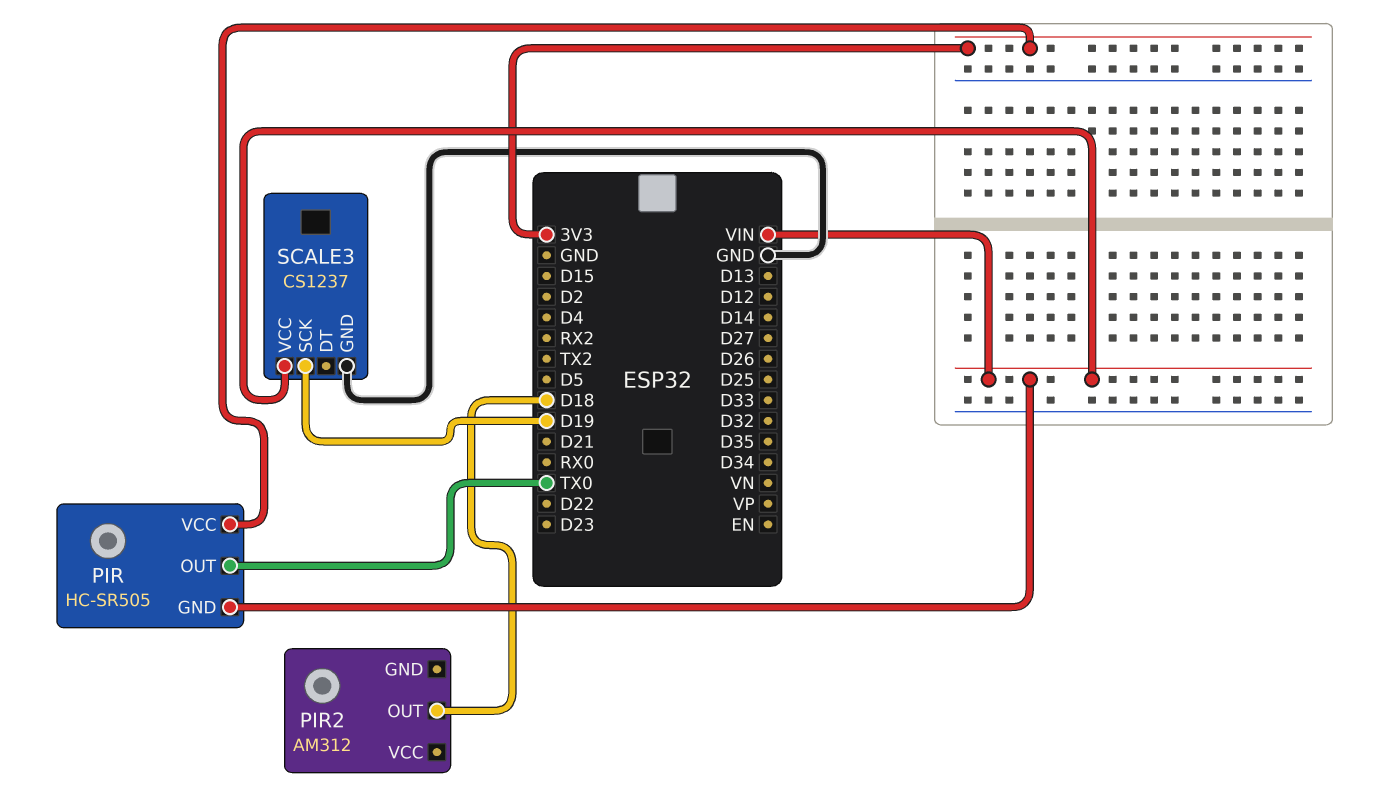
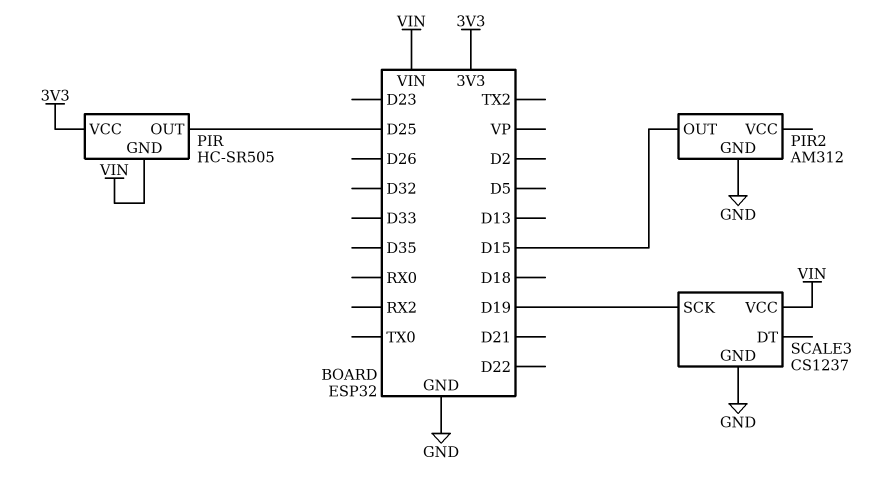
PIR pin OUT: TX0 -> D25
PIR2 pin GND: none -> GND
PIR2 pin OUT: D18 -> D15

